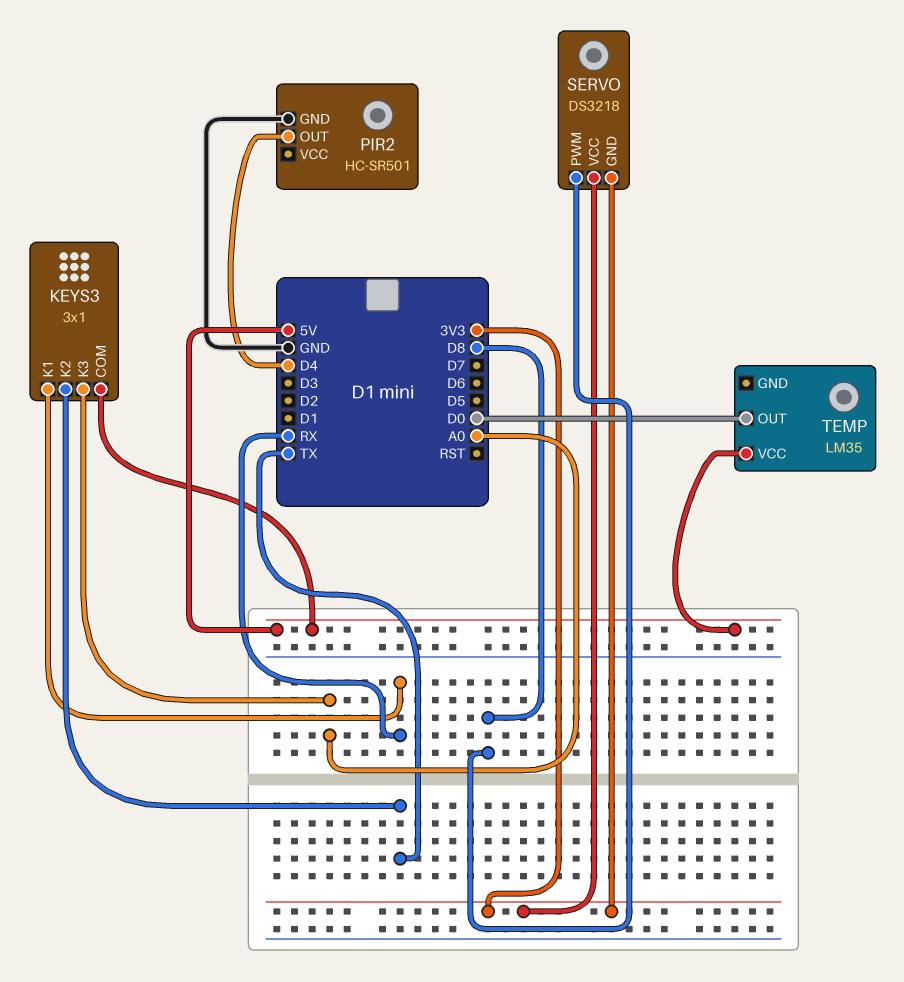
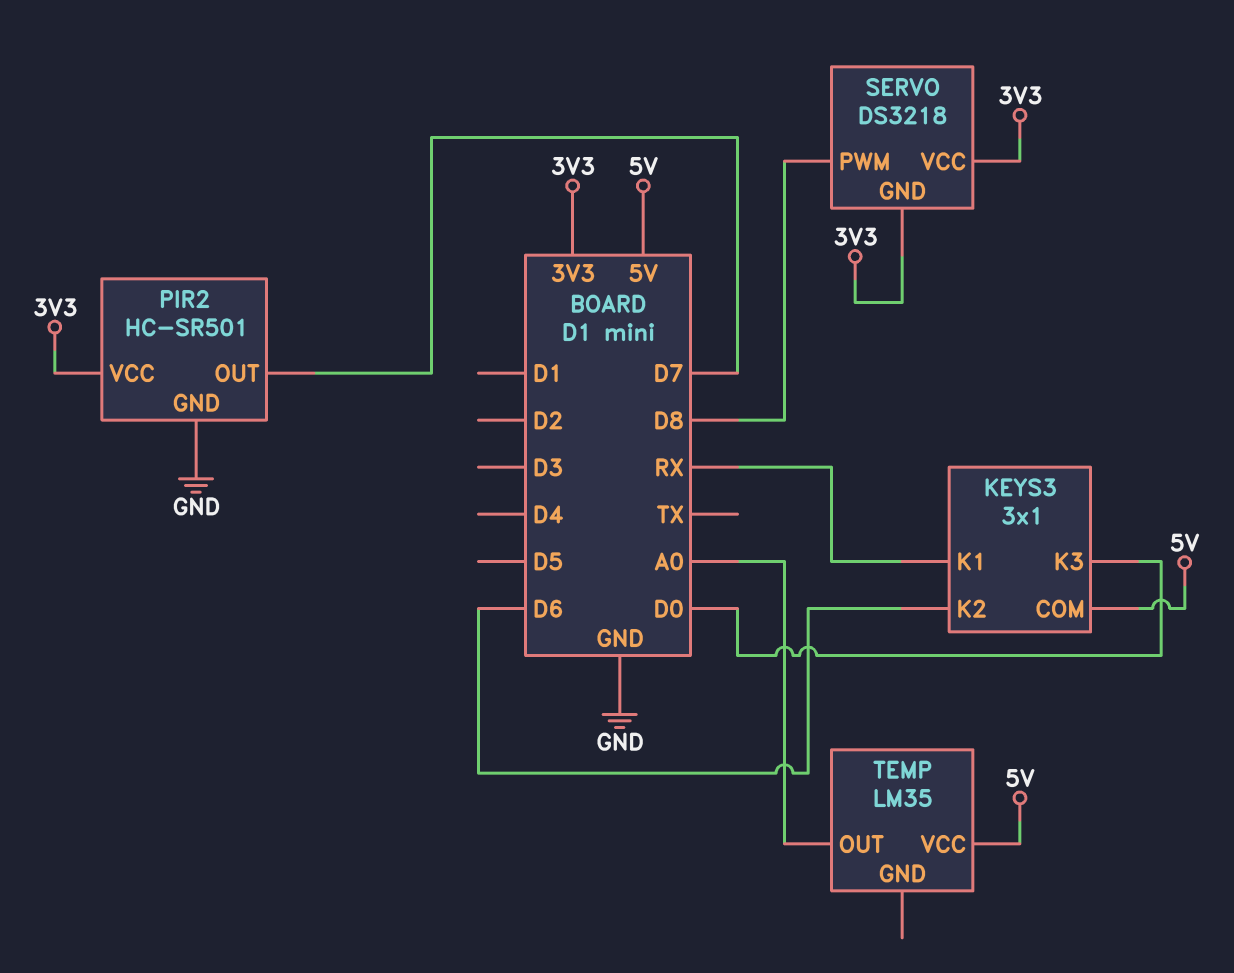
KEYS3 pin K2: TX -> D6
KEYS3 pin K3: A0 -> D0
PIR2 pin OUT: D4 -> D7
PIR2 pin VCC: none -> 3V3
TEMP pin OUT: D0 -> A0

